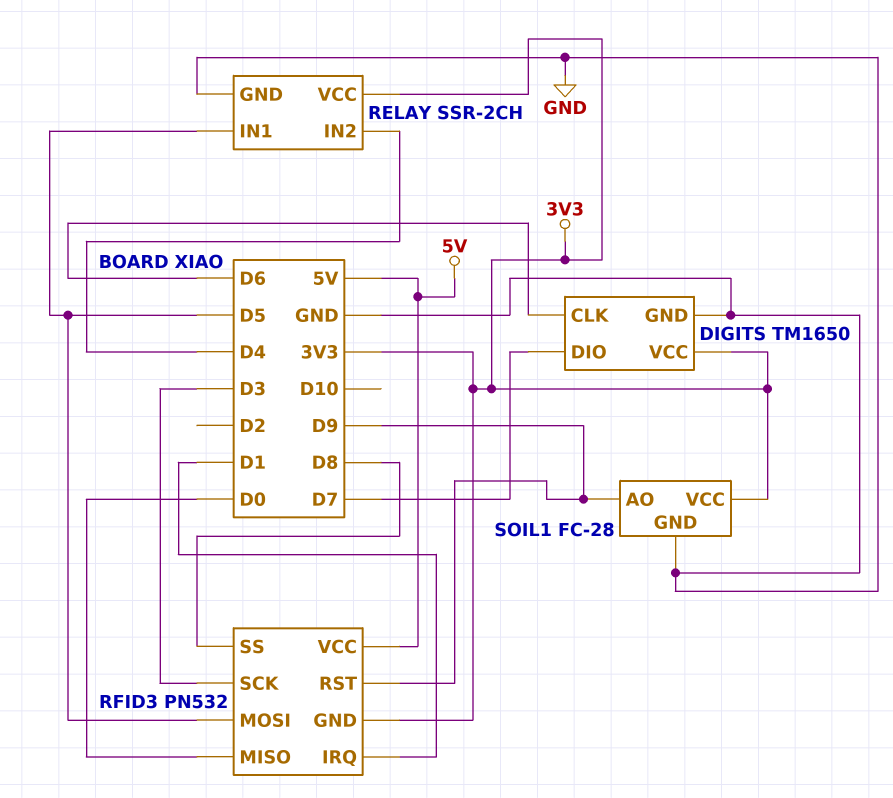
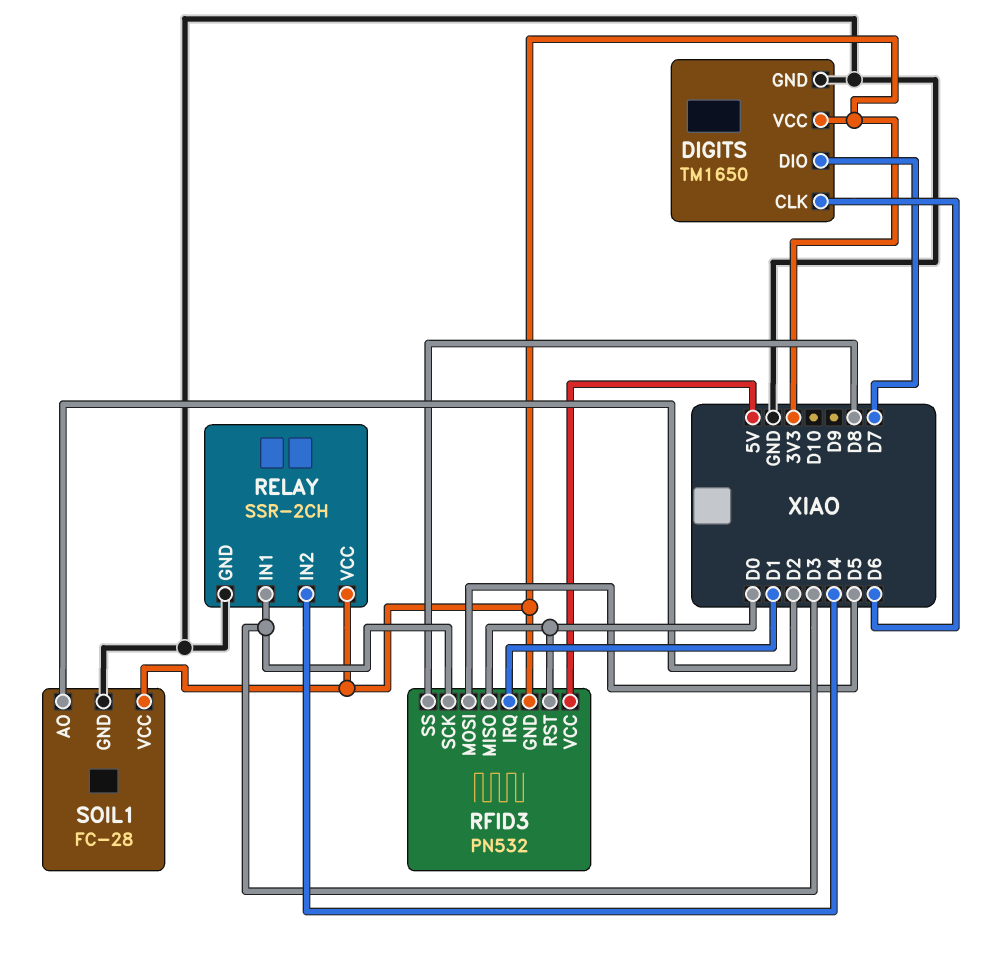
RELAY pin IN1: D5 -> D3
RFID3 pin RST: D9 -> D0
SOIL1 pin AO: D9 -> D2

